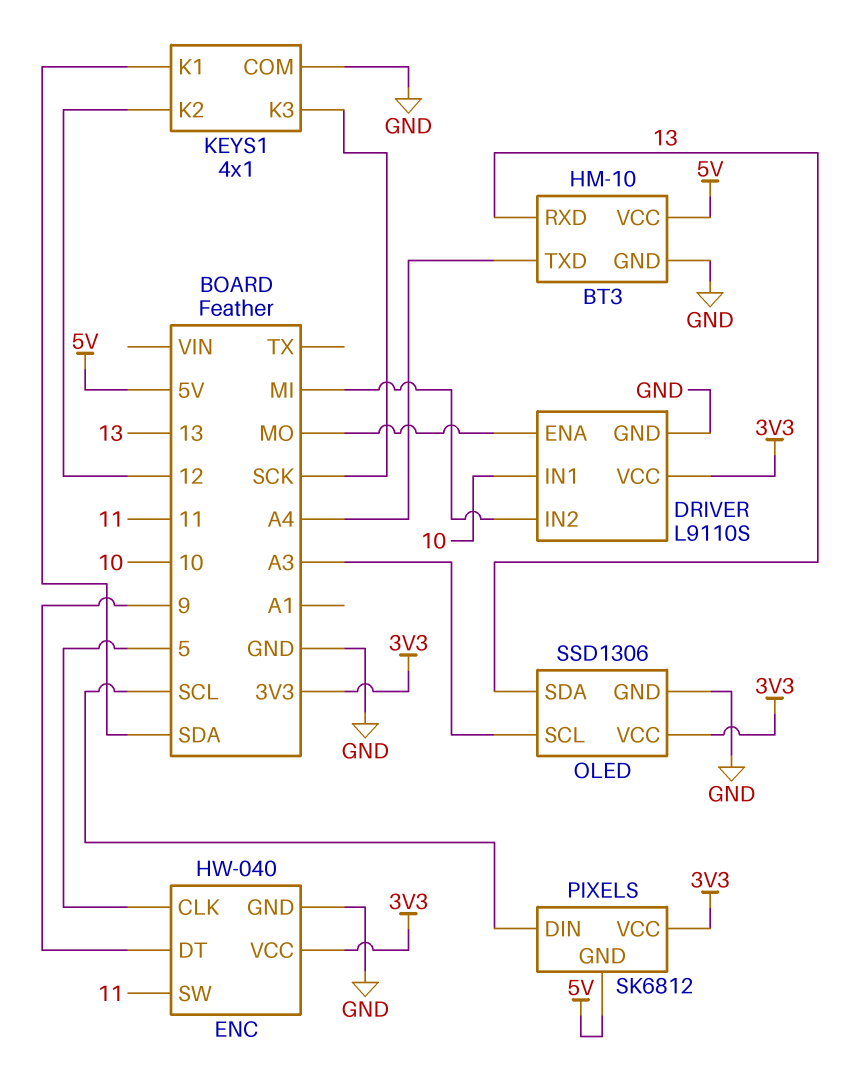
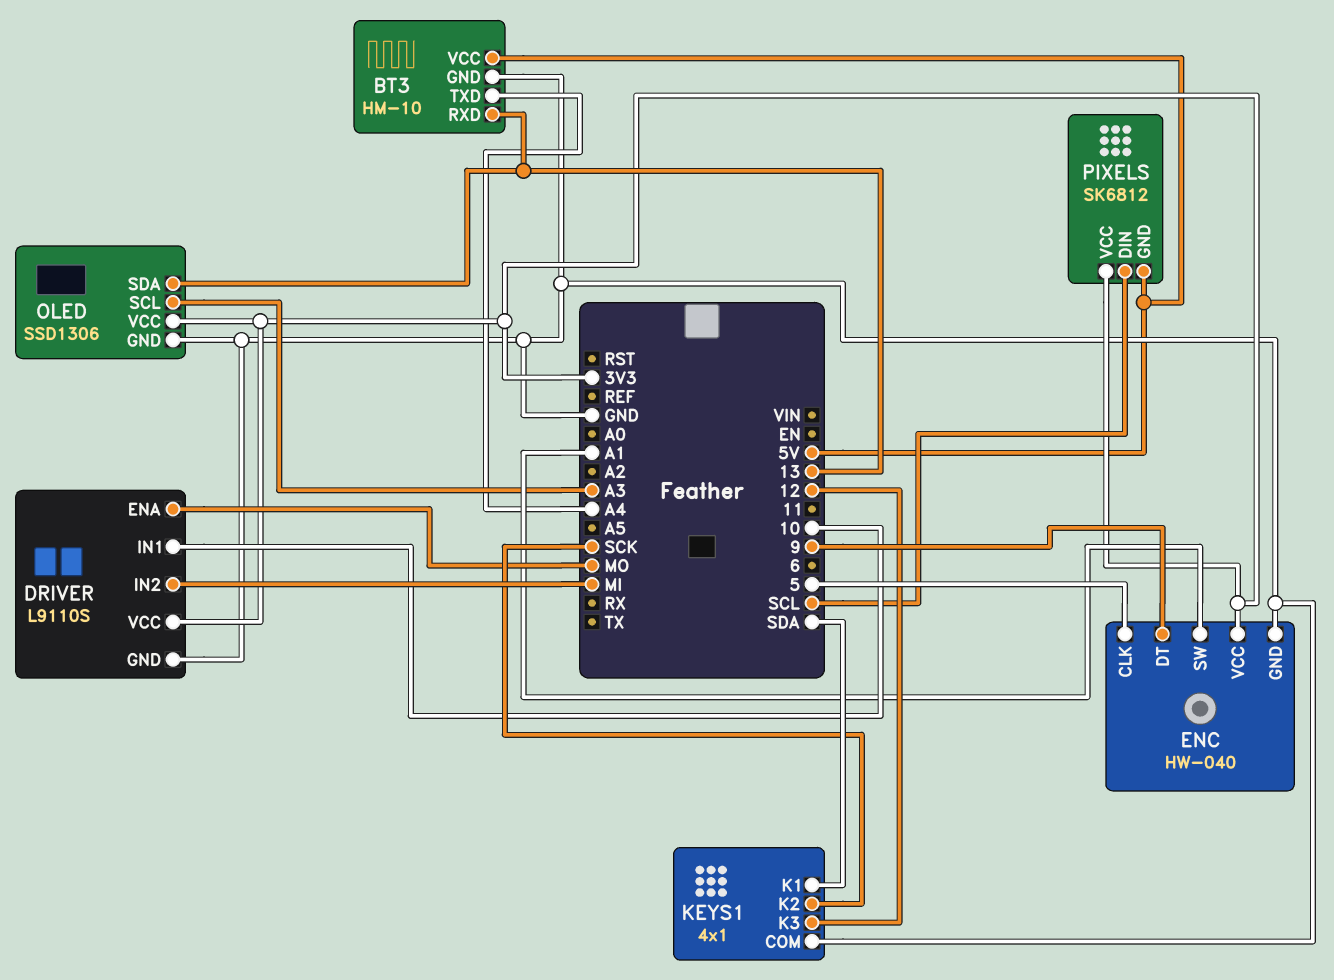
ENC pin SW: 11 -> A1
KEYS1 pin K2: 12 -> SCK
KEYS1 pin K3: SCK -> 12

